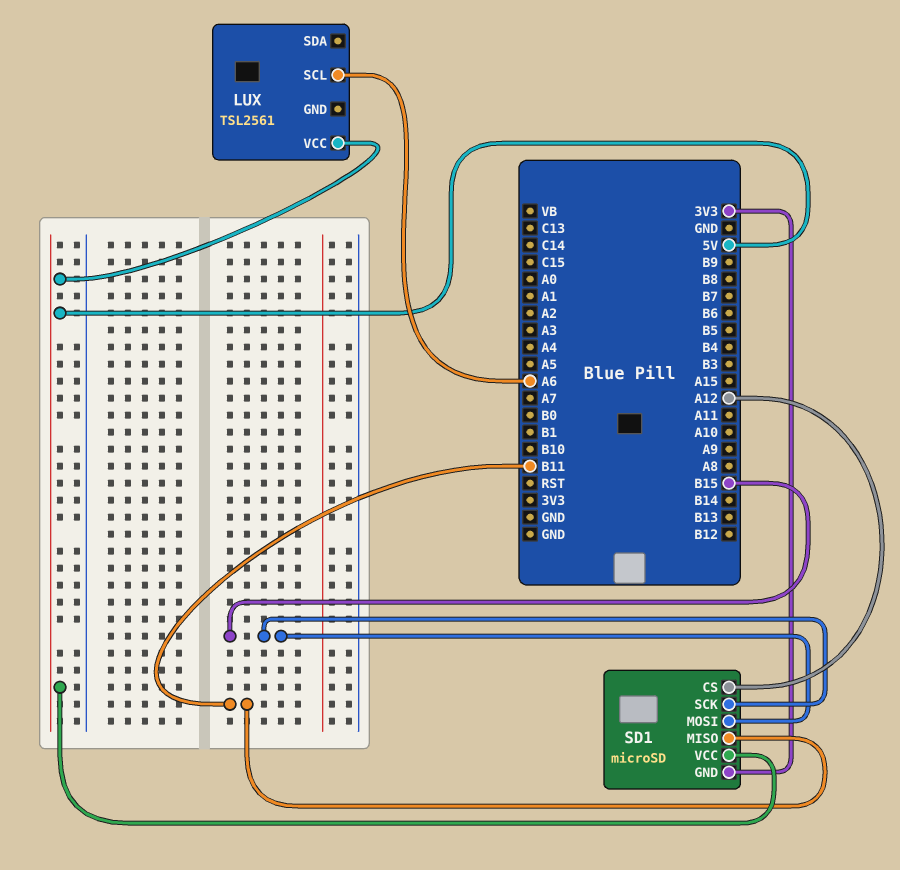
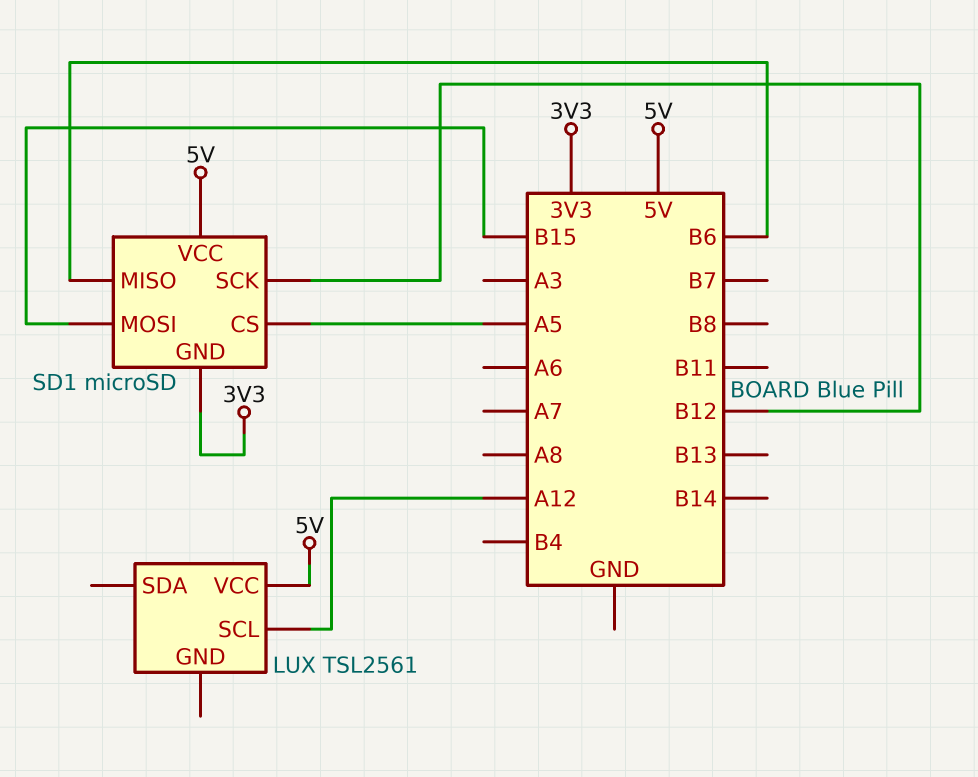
LUX pin SCL: A6 -> A12
SD1 pin CS: A12 -> A5
SD1 pin MISO: B11 -> B6
SD1 pin SCK: B15 -> B12

